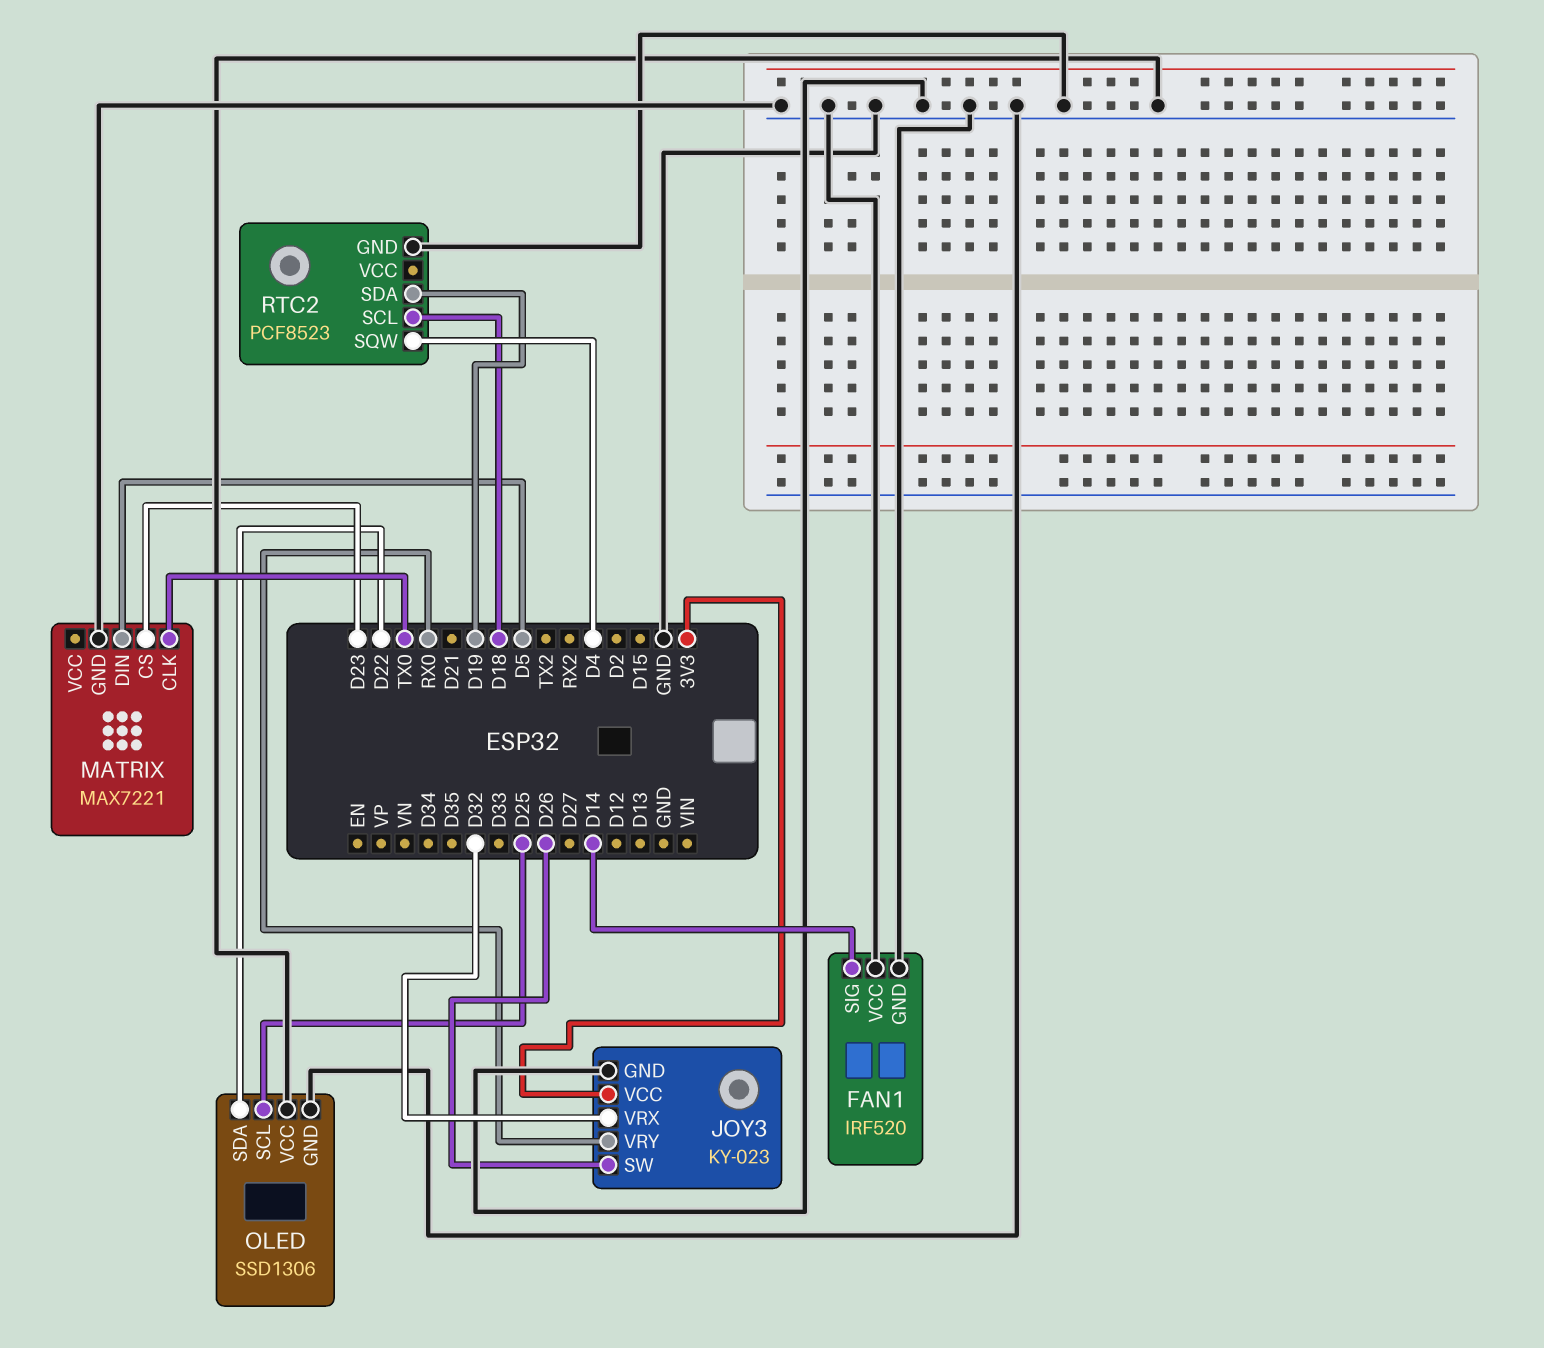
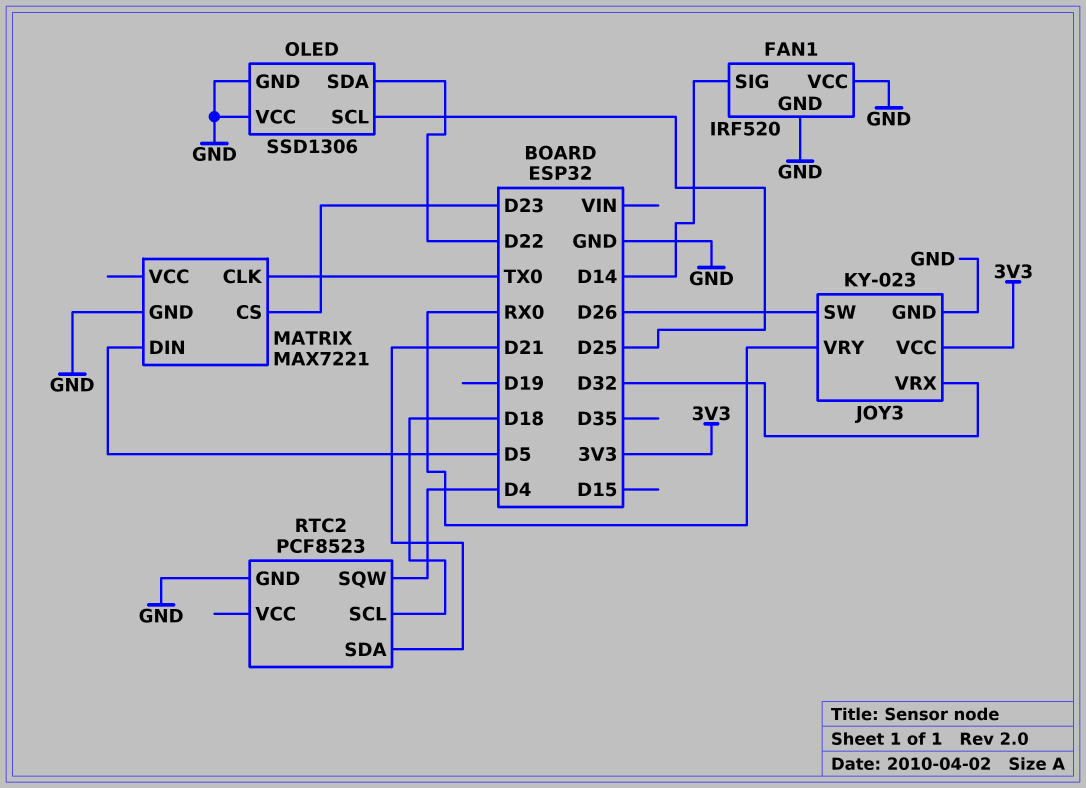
RTC2 pin SDA: D19 -> D21

